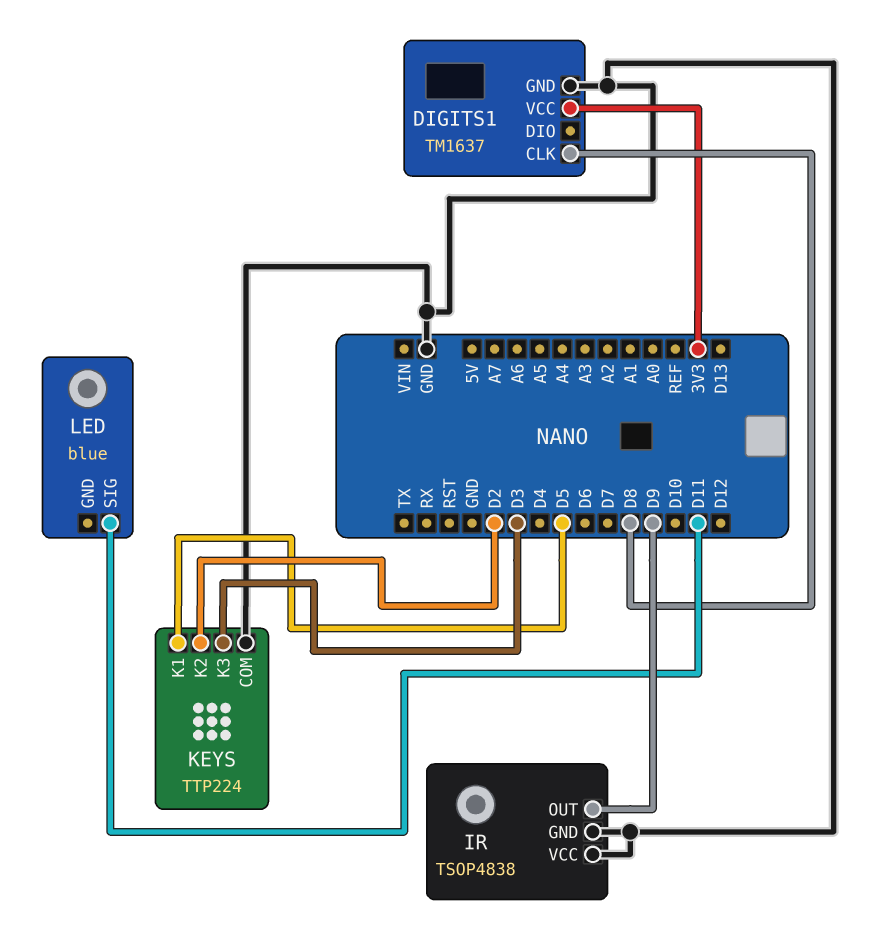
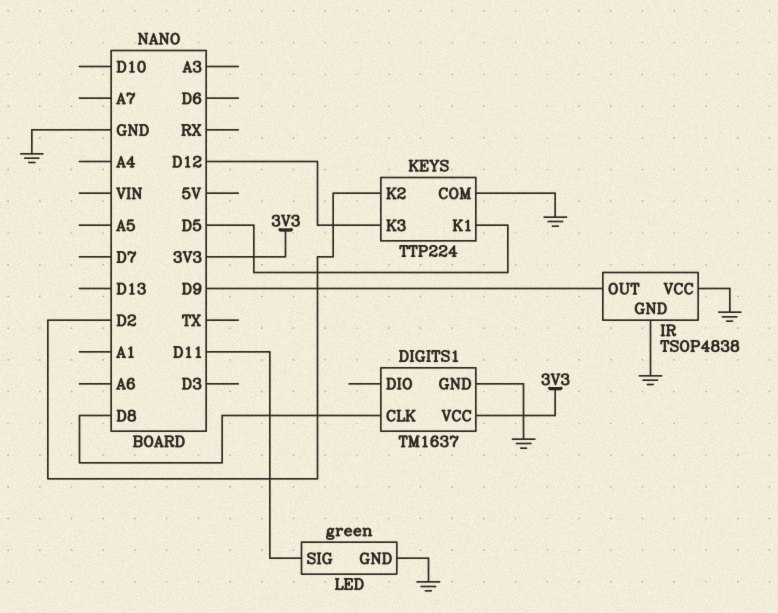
KEYS pin K3: D3 -> D12
LED: blue -> green
LED pin GND: none -> GND

